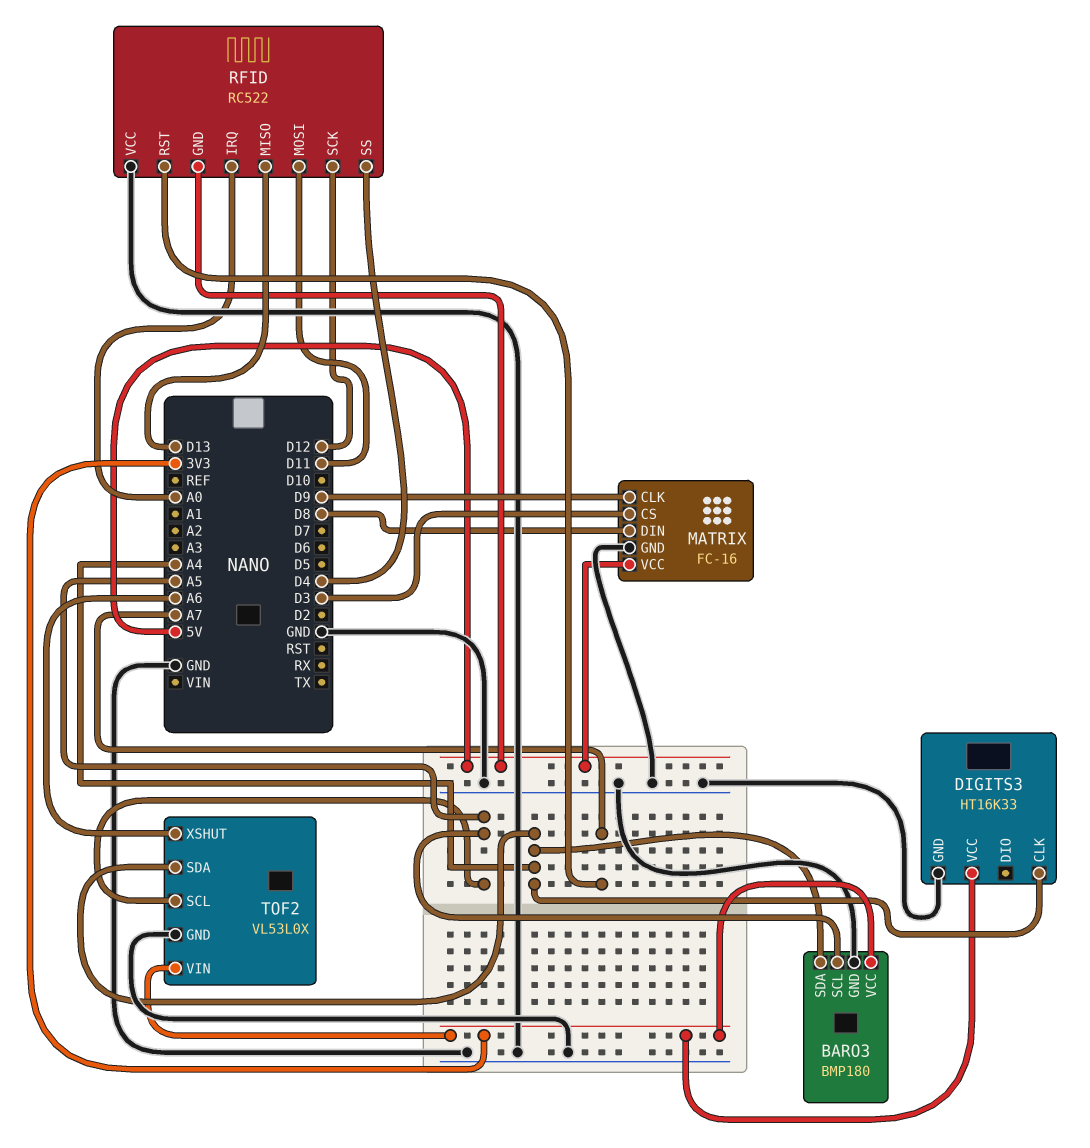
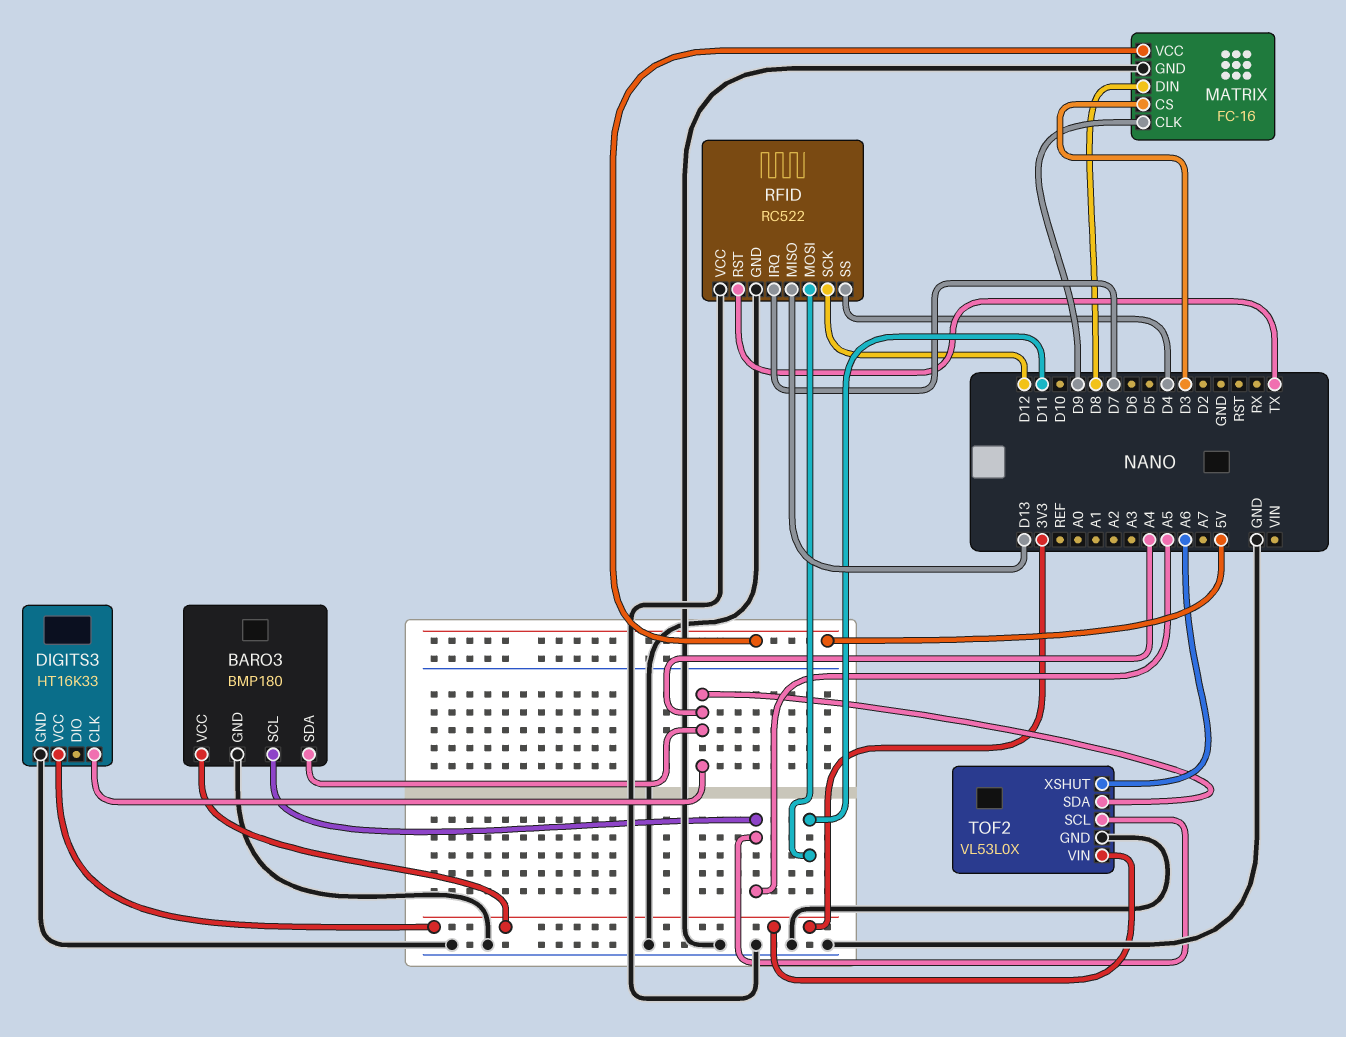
RFID pin GND: 5V -> GND
RFID pin IRQ: A0 -> D7
RFID pin RST: A7 -> TX

